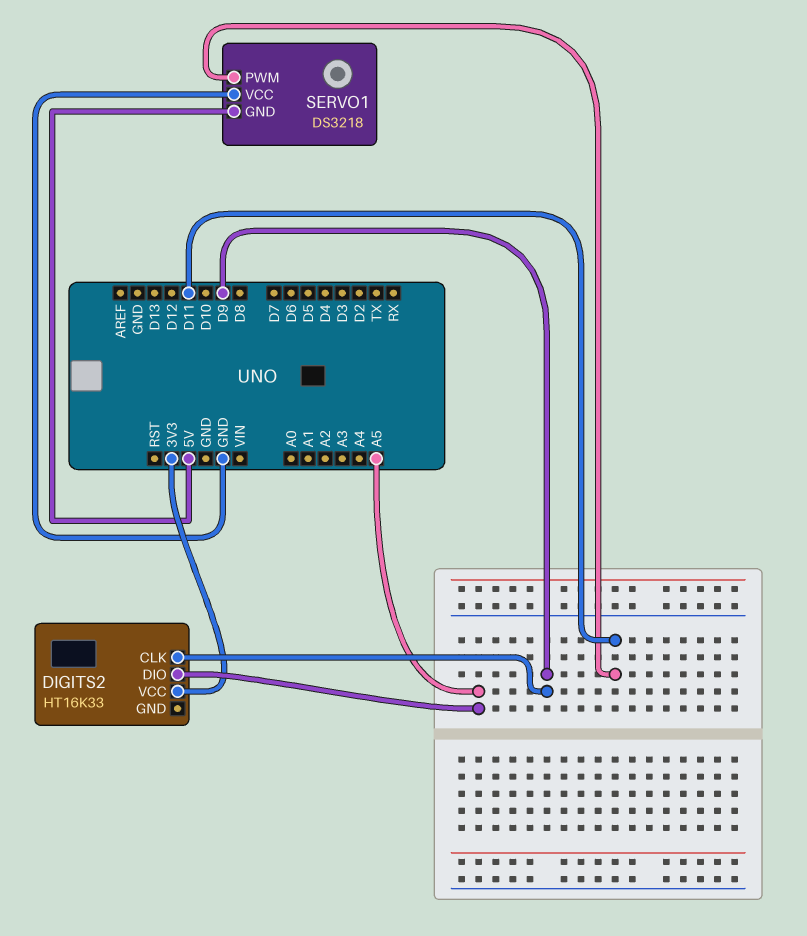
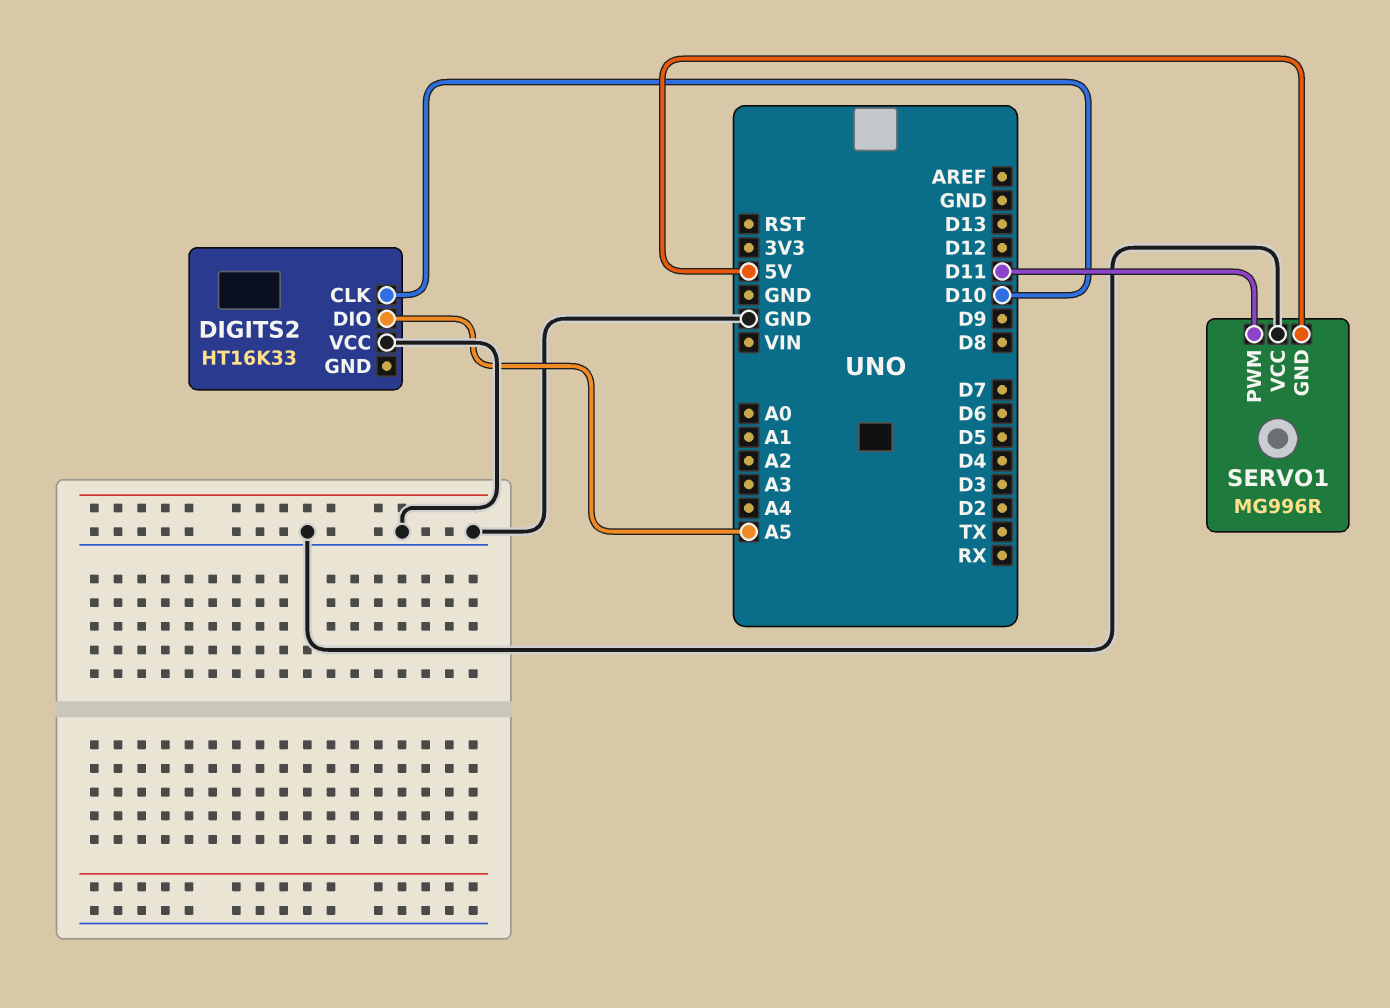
DIGITS2 pin CLK: D9 -> D10
DIGITS2 pin VCC: 3V3 -> GND
SERVO1: DS3218 -> MG996R

